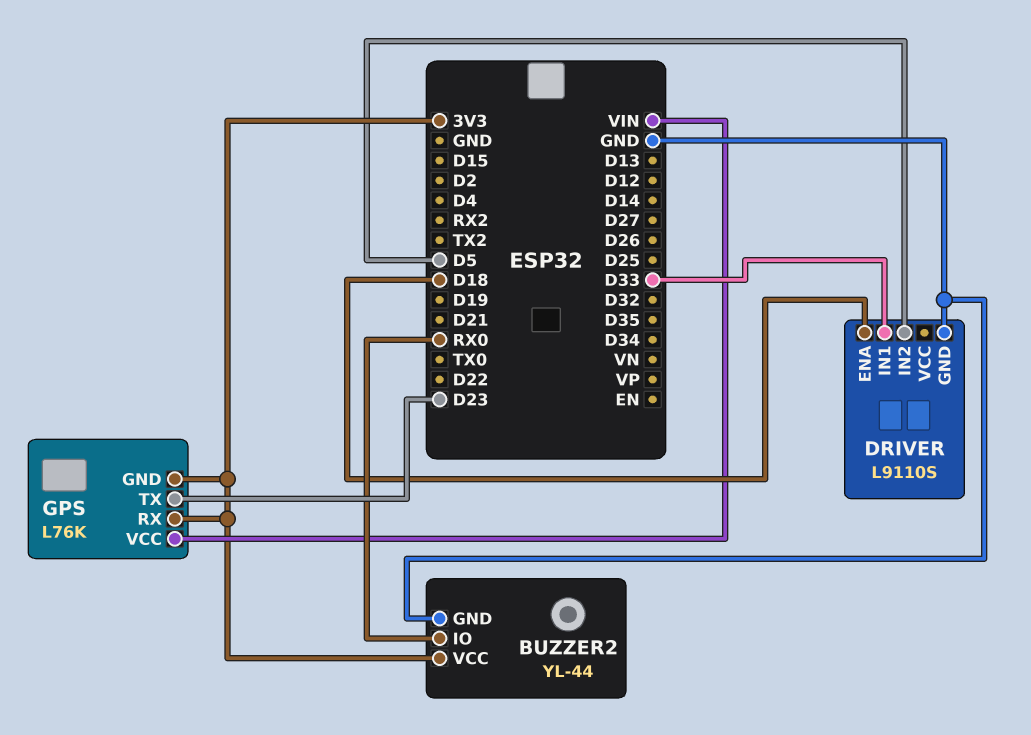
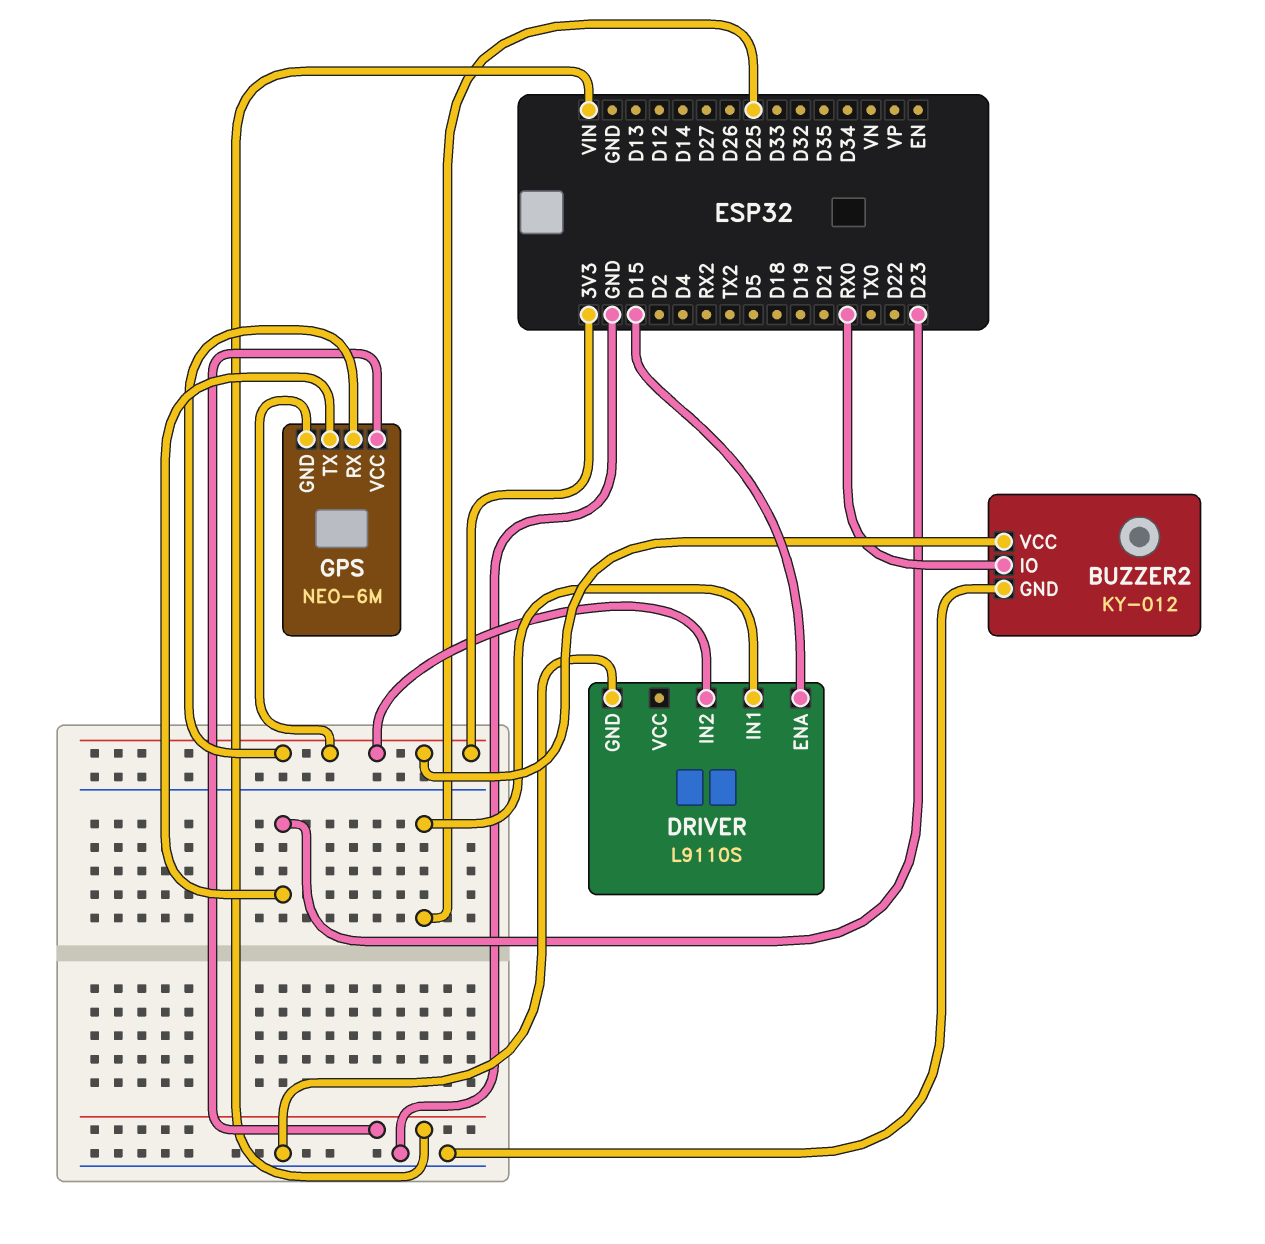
BUZZER2: YL-44 -> KY-012
DRIVER pin ENA: D18 -> D15
DRIVER pin IN1: D33 -> D25
DRIVER pin IN2: D5 -> 3V3
GPS: L76K -> NEO-6M

